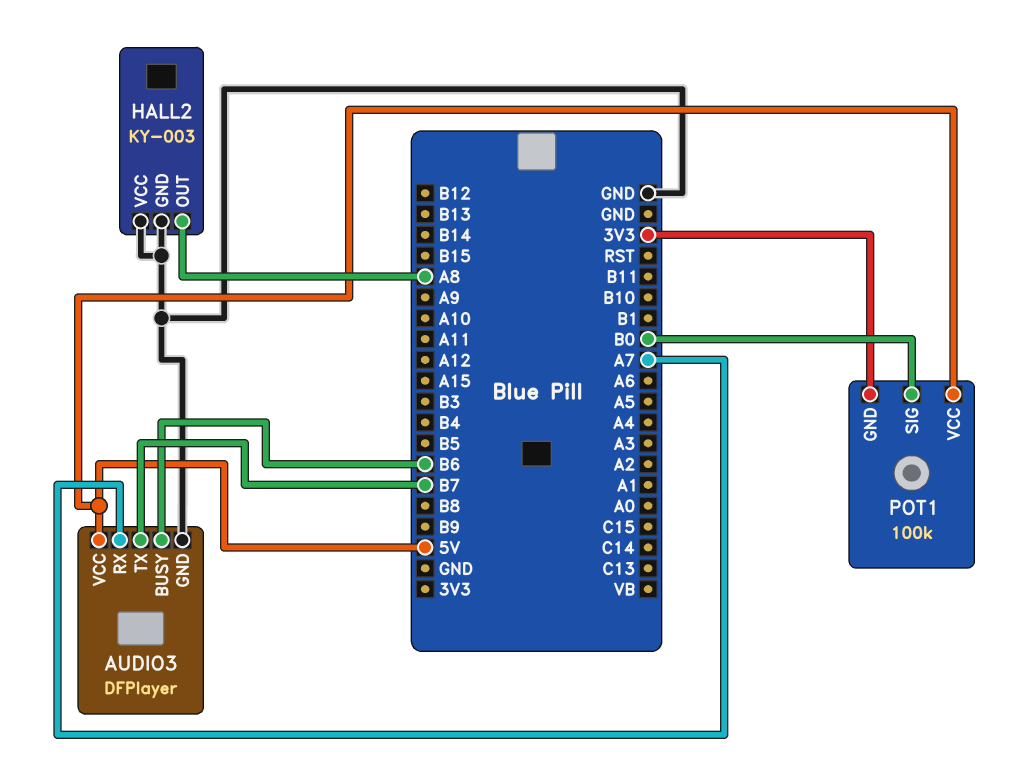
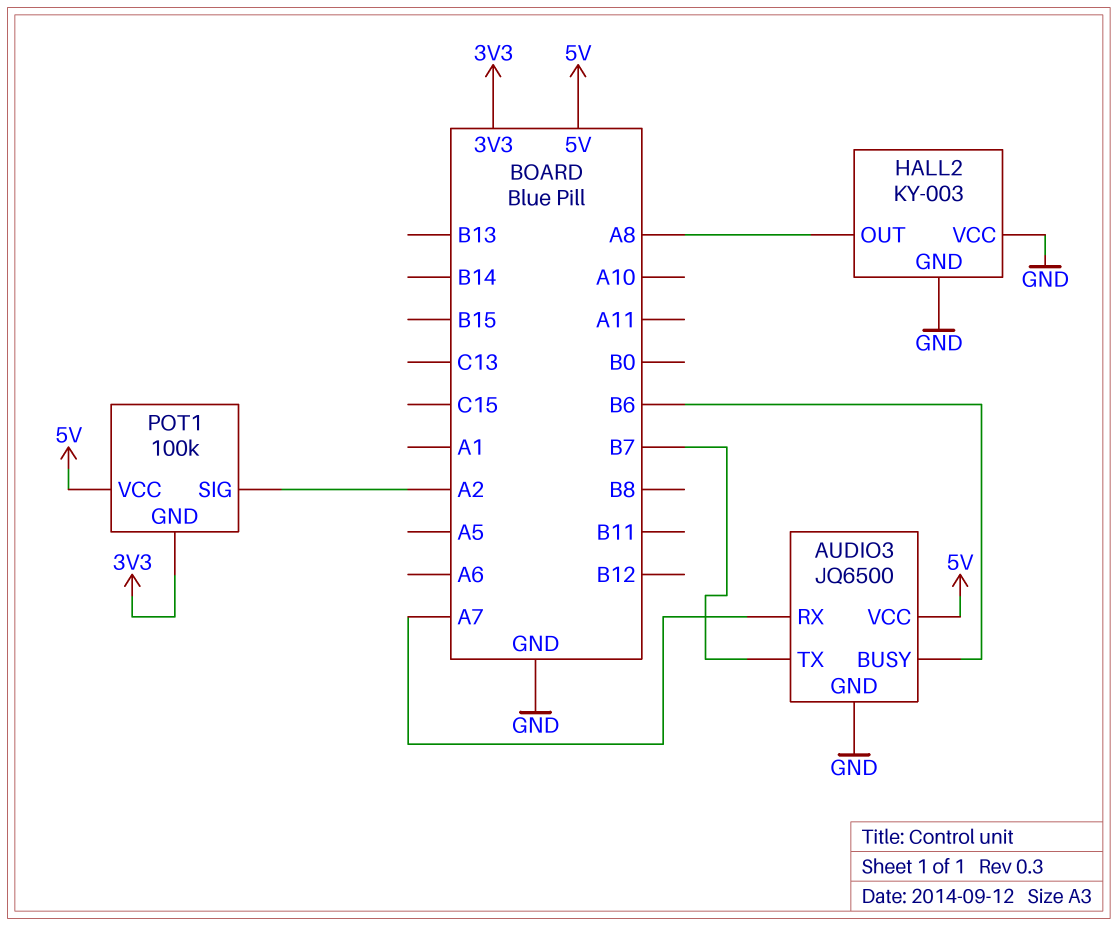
AUDIO3: DFPlayer -> JQ6500
POT1 pin SIG: B0 -> A2

